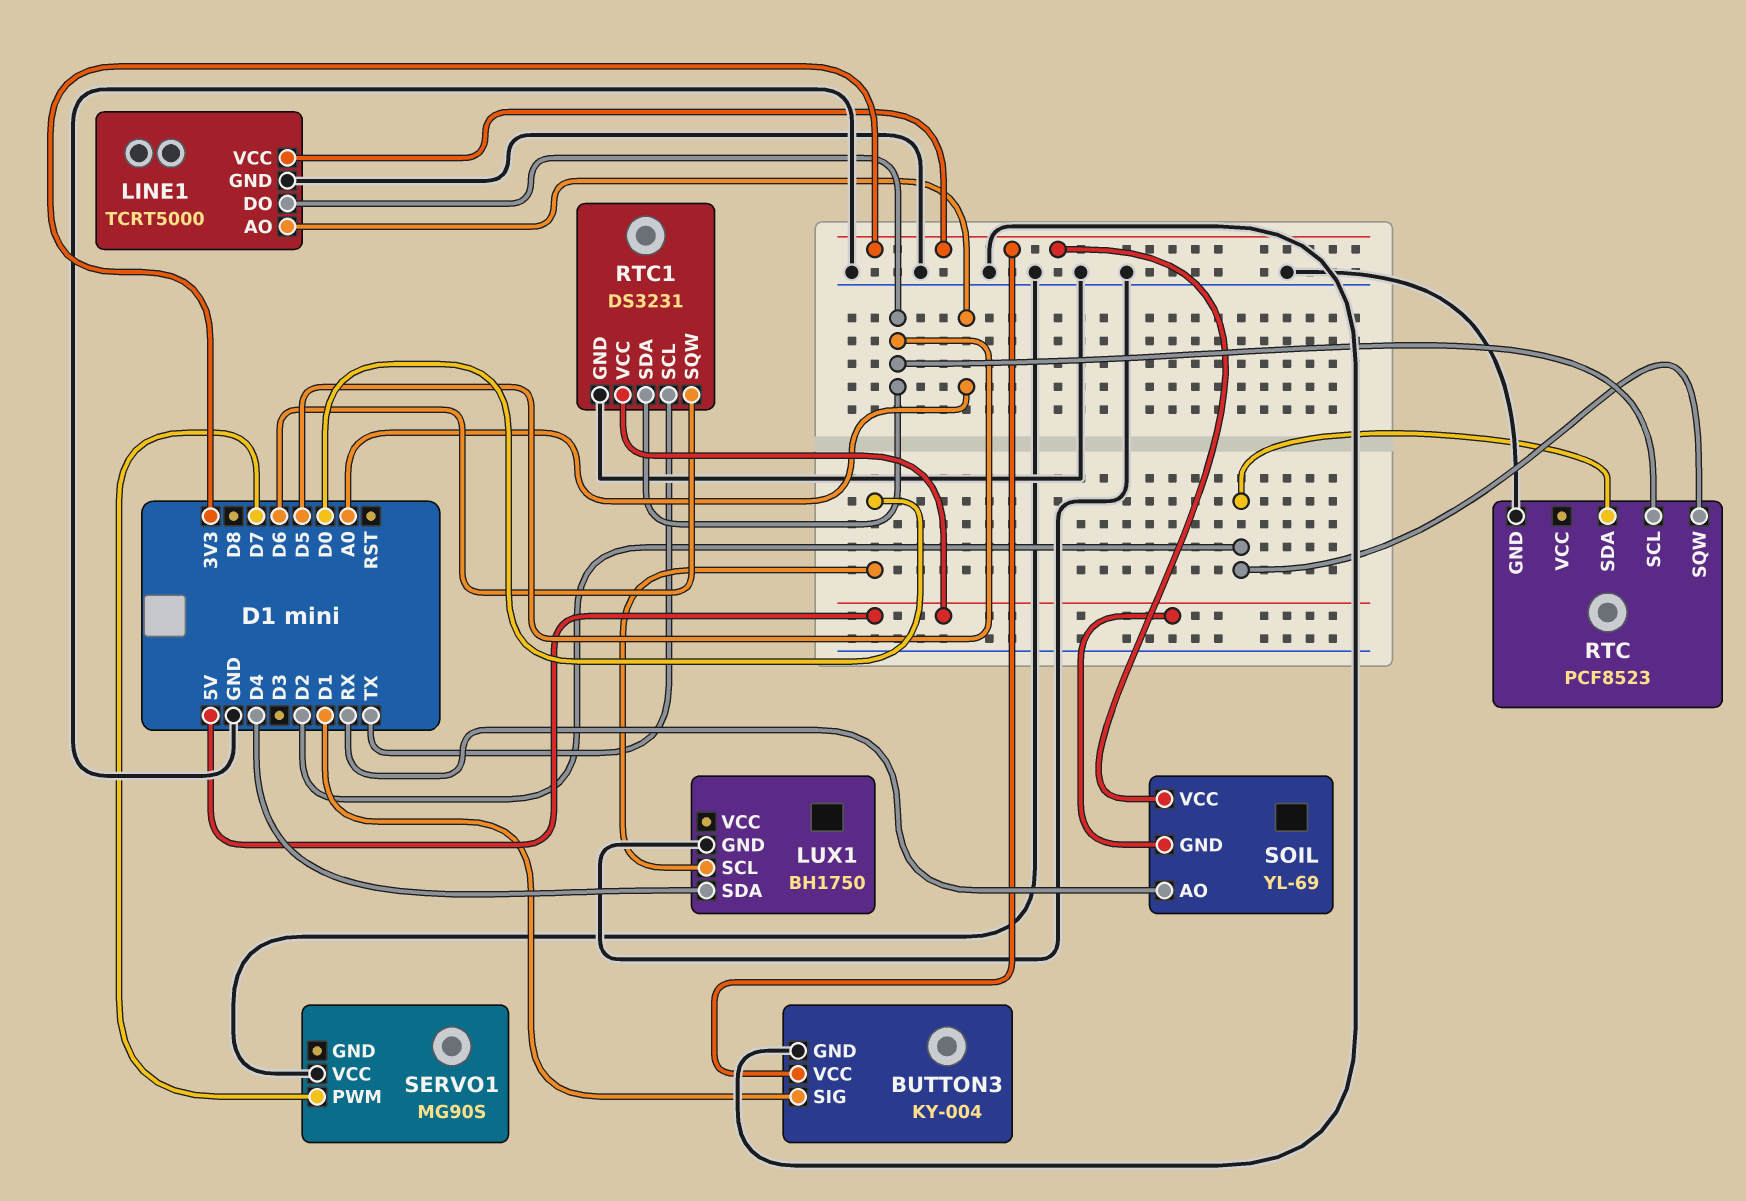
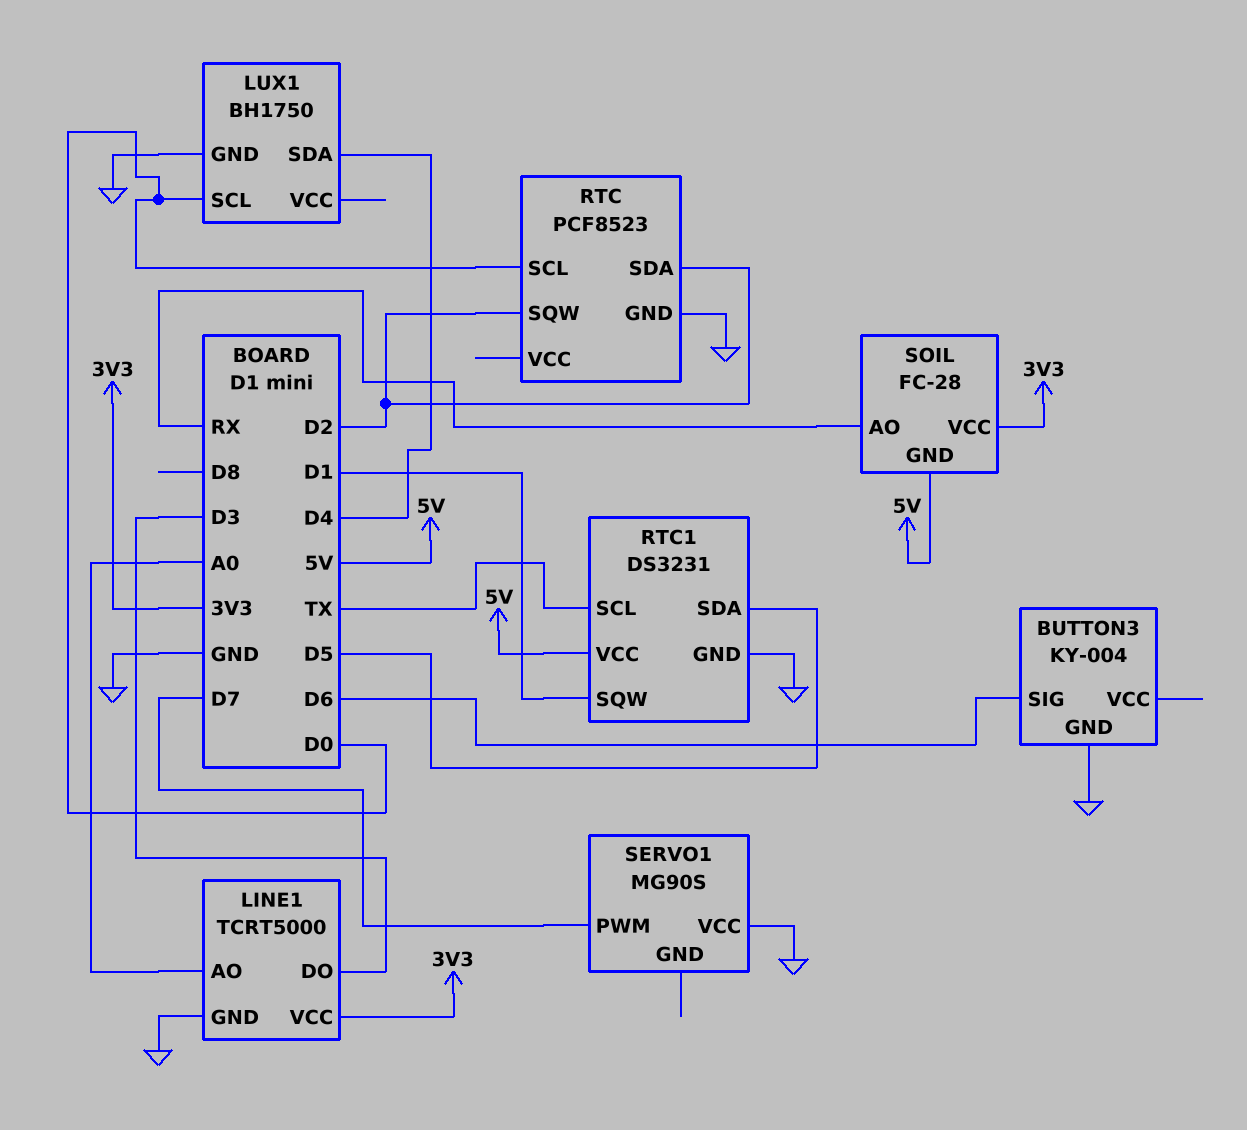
BUTTON3 pin SIG: D1 -> D6
BUTTON3 pin VCC: 3V3 -> none
LINE1 pin DO: D5 -> D3
RTC pin SCL: D5 -> D0
RTC1 pin SQW: D6 -> D1
SOIL: YL-69 -> FC-28

